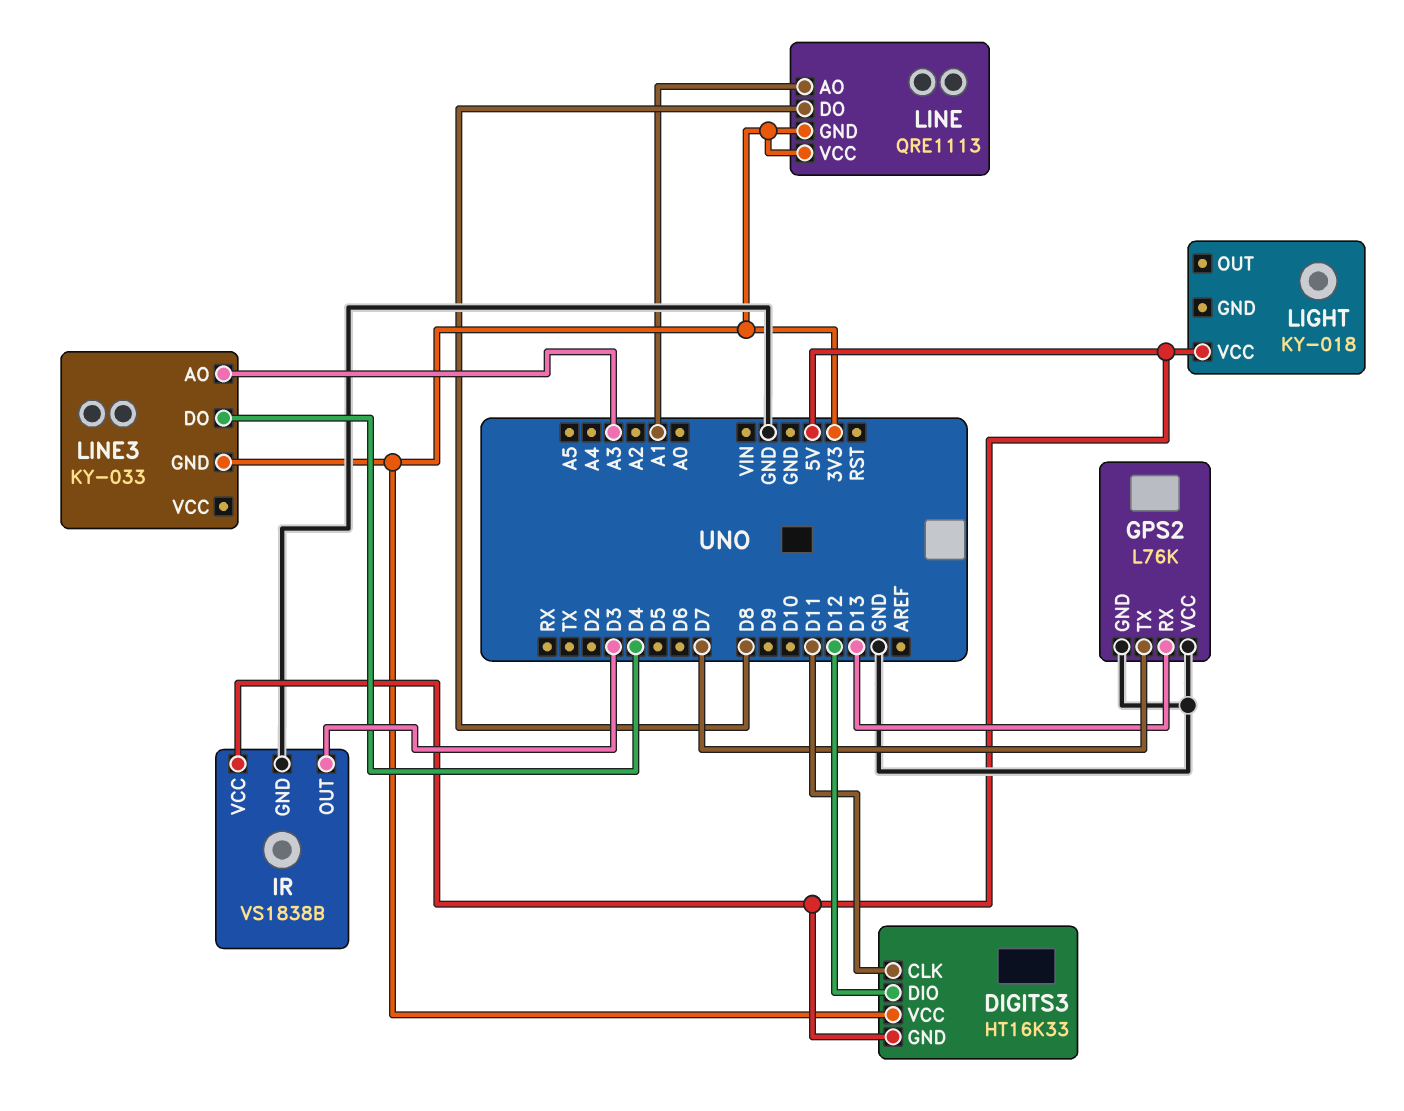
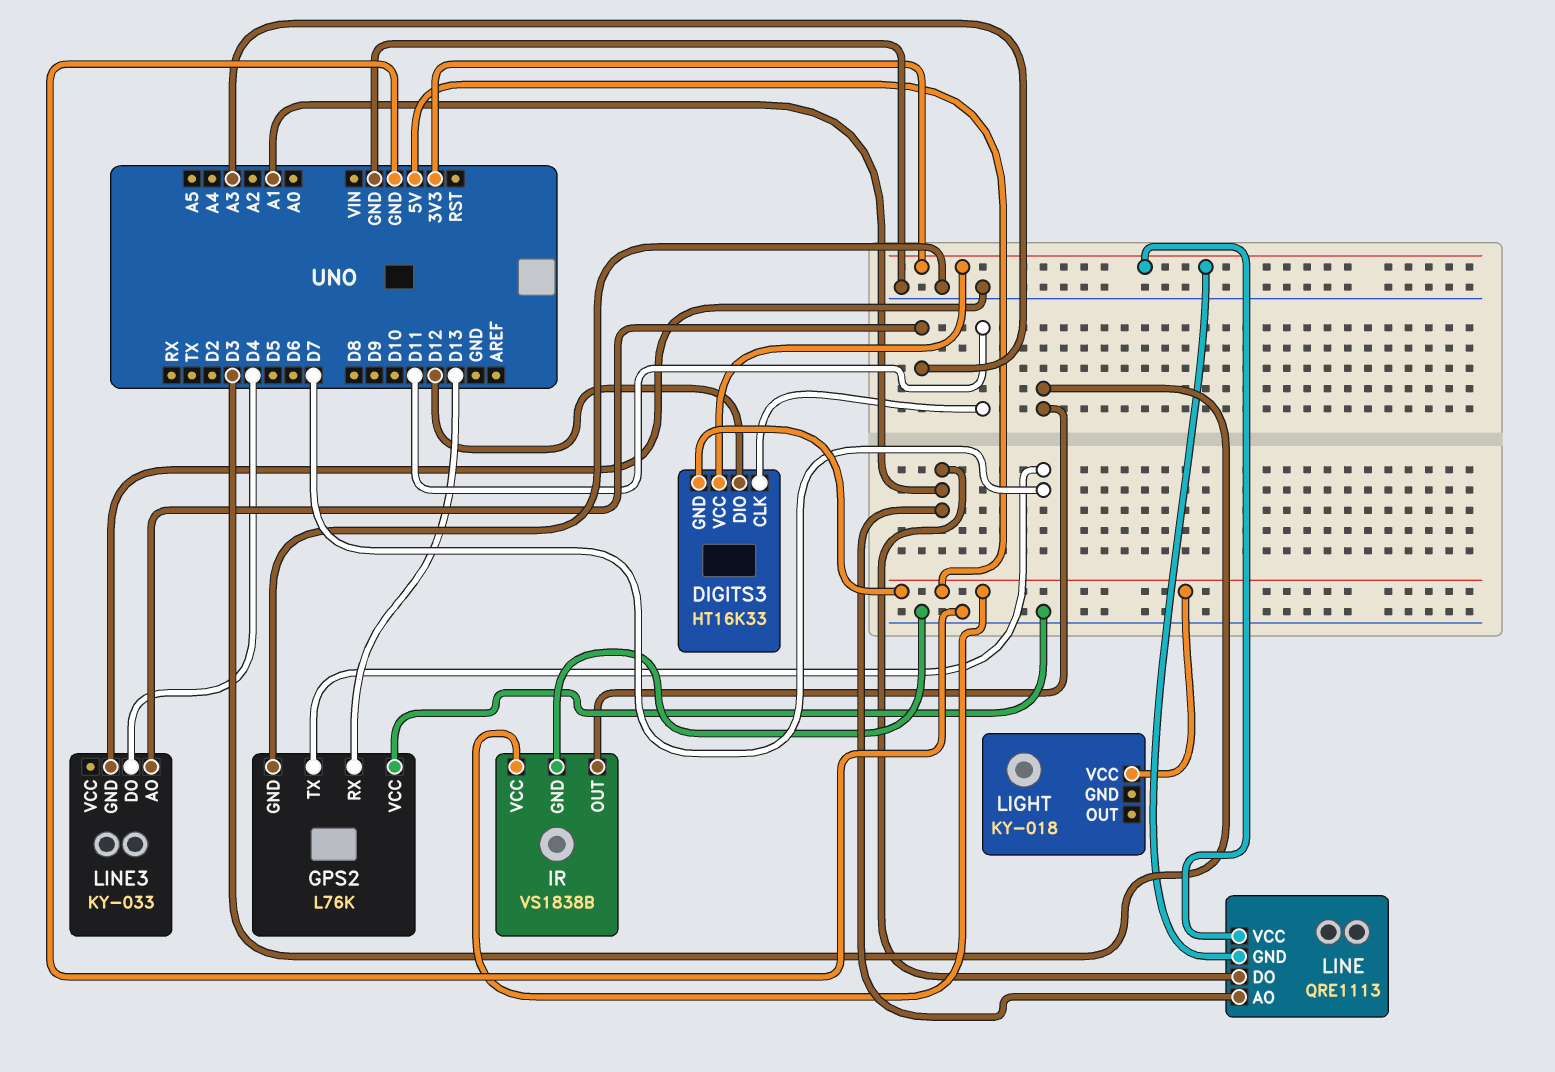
LINE pin DO: D8 -> A1
LINE3 pin GND: 3V3 -> GND

